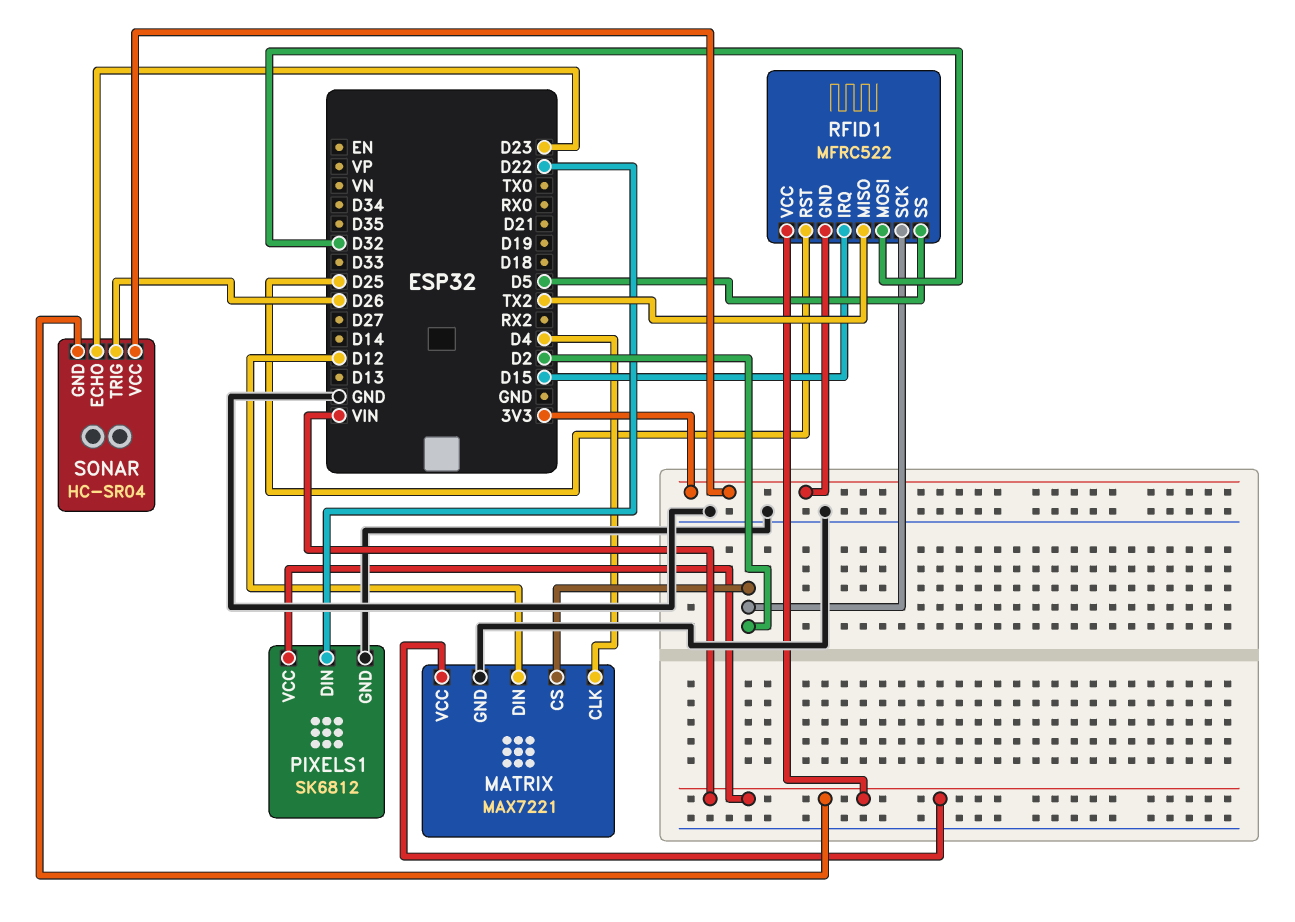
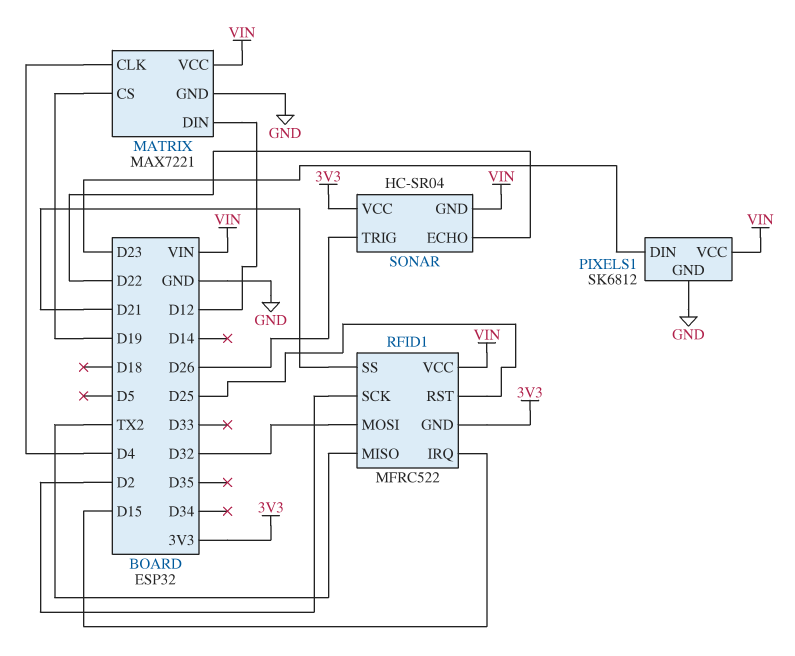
MATRIX pin CS: D2 -> D19
PIXELS1 pin DIN: D22 -> D23
RFID1 pin SS: D5 -> D21
SONAR pin ECHO: D23 -> D22

